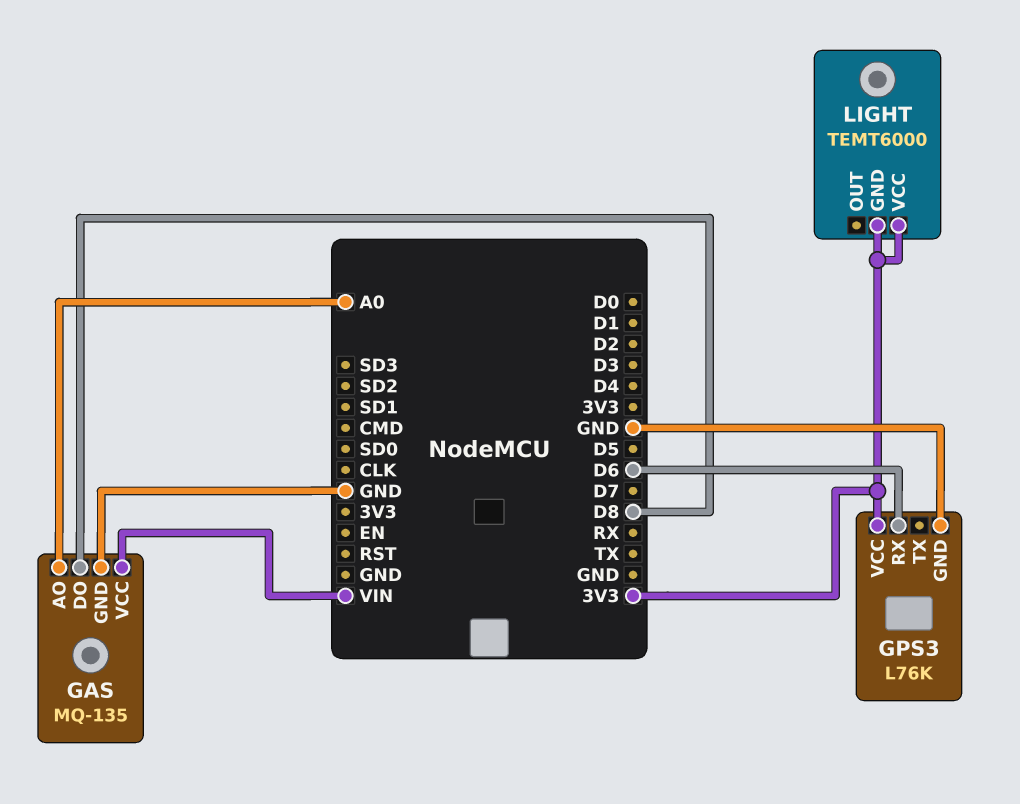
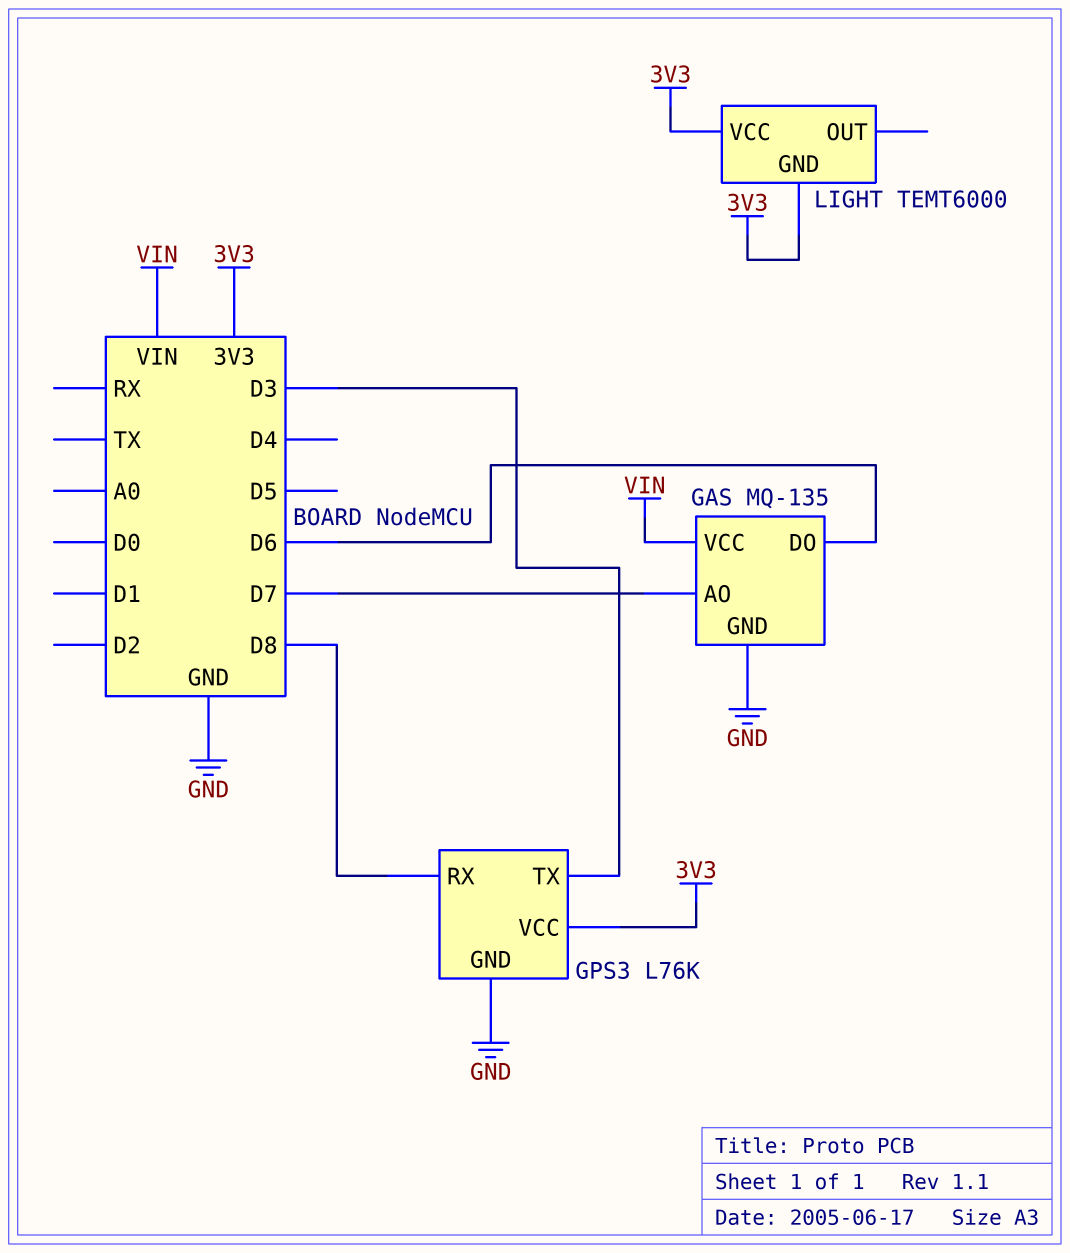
GAS pin AO: A0 -> D7
GAS pin DO: D8 -> D6
GPS3 pin RX: D6 -> D8
GPS3 pin TX: none -> D3

